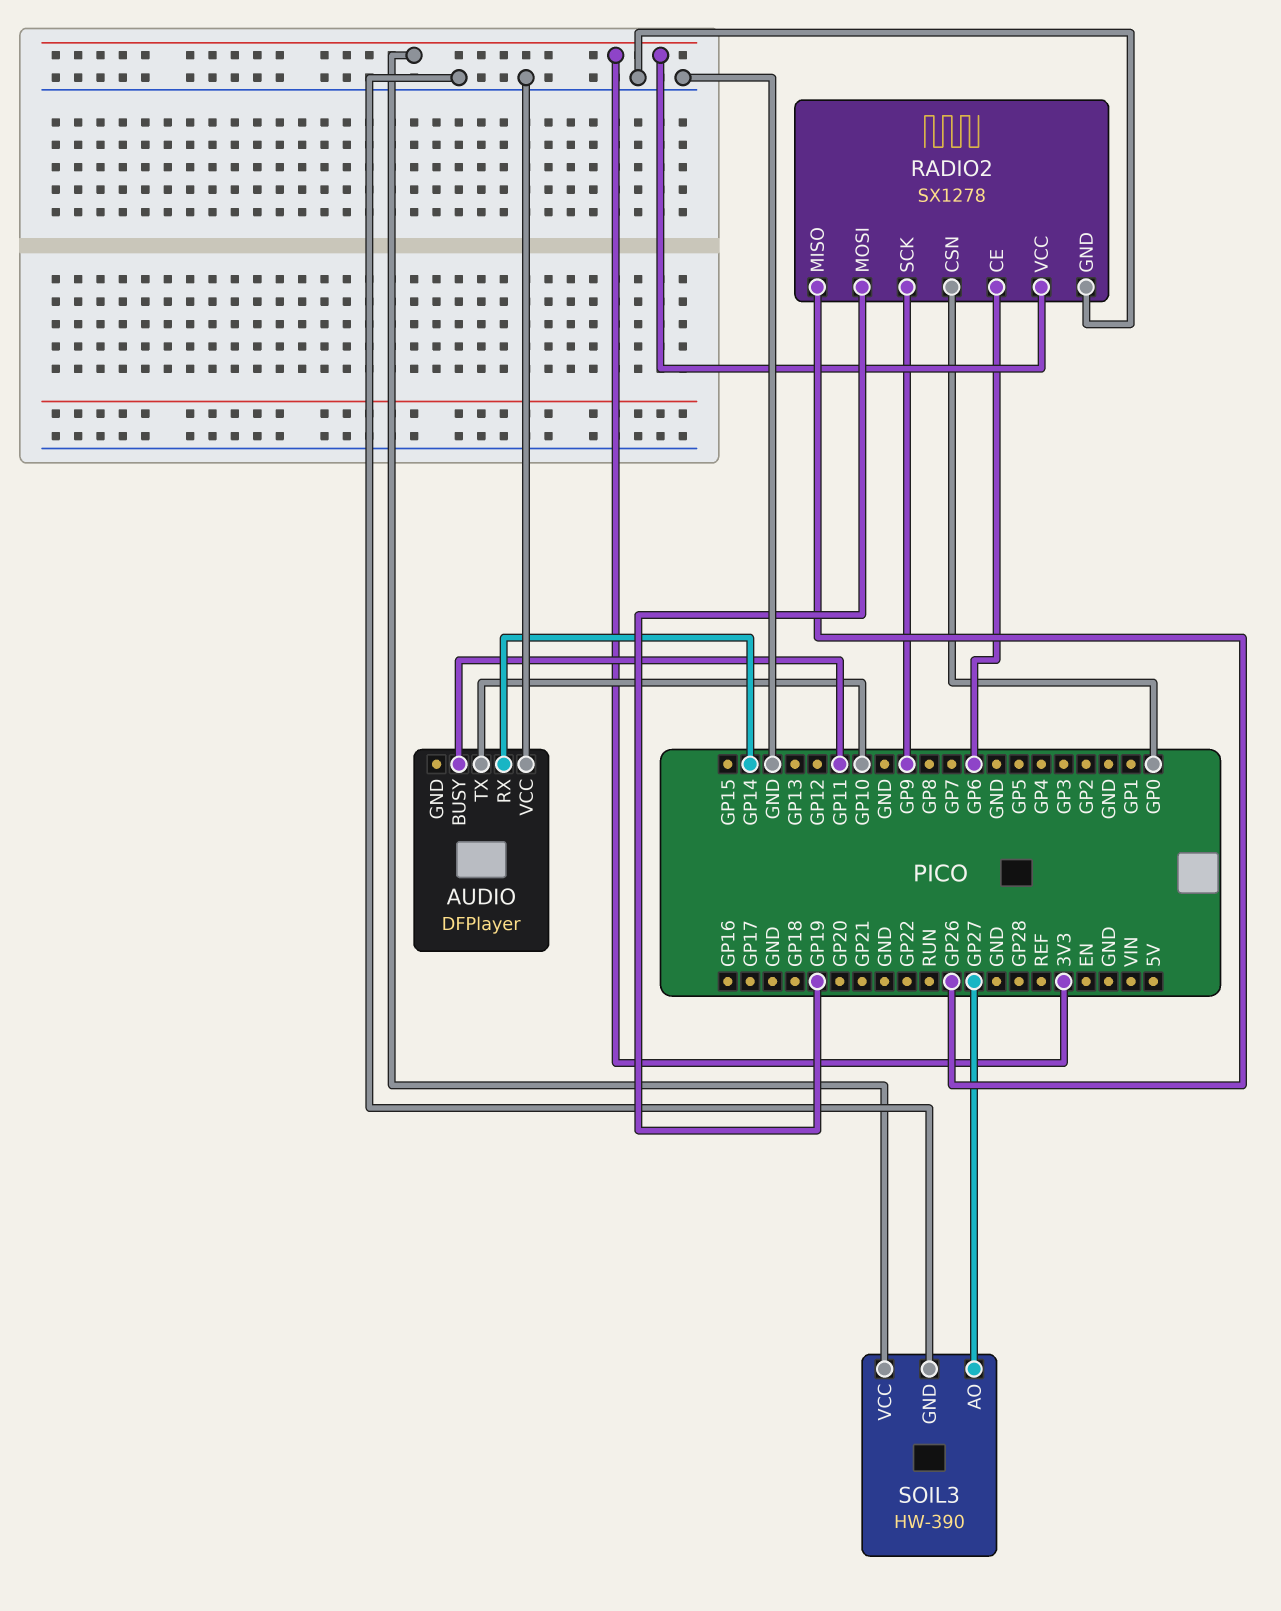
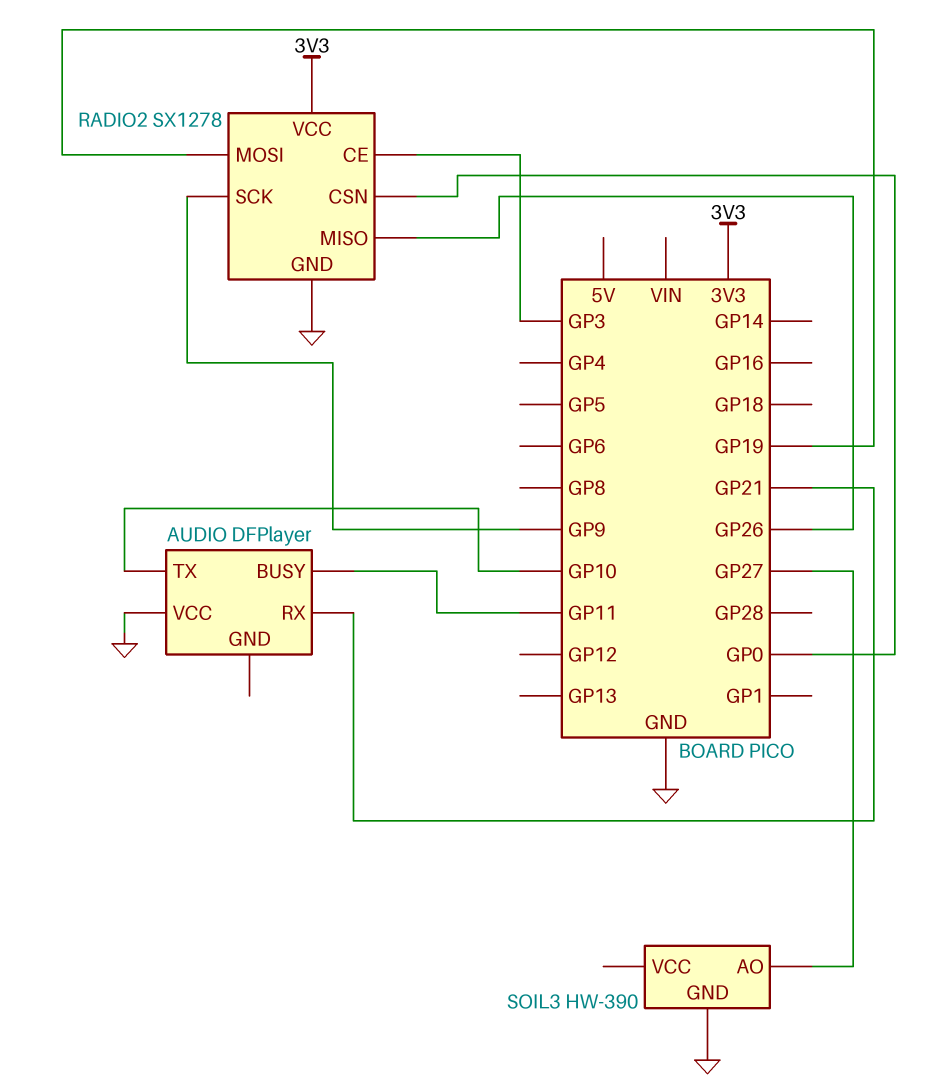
AUDIO pin RX: GP14 -> GP21
RADIO2 pin CE: GP6 -> GP3
SOIL3 pin VCC: 3V3 -> none

